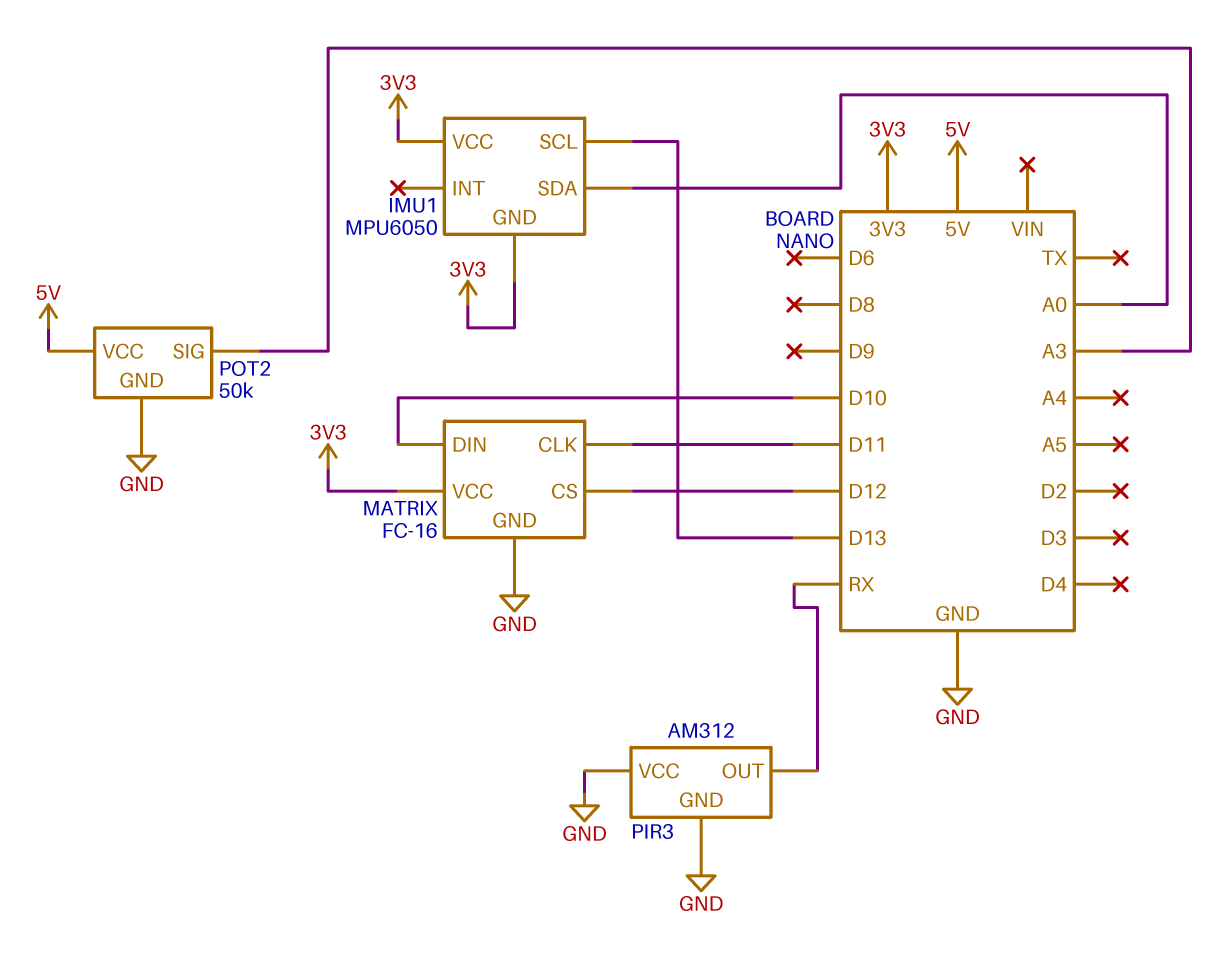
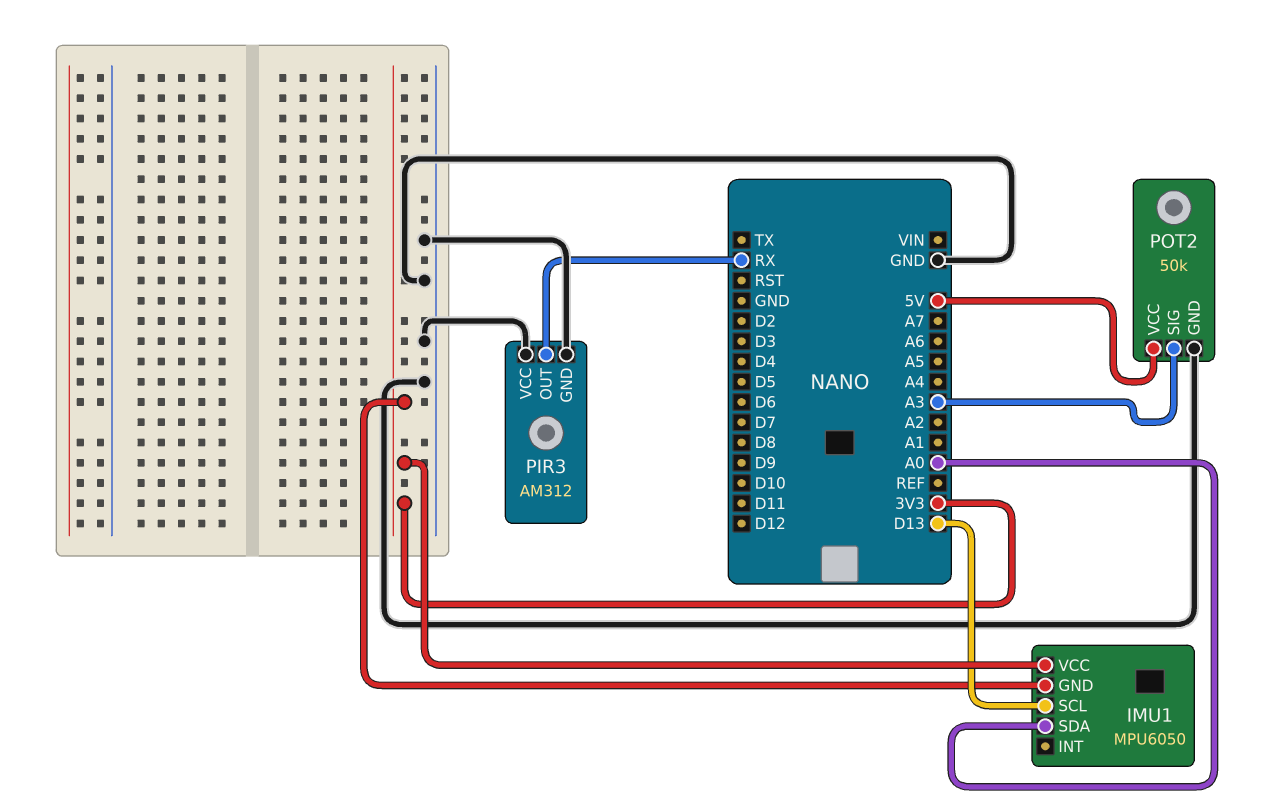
MATRIX: FC-16 -> none
MATRIX pin CLK: D11 -> none
MATRIX pin CS: D12 -> none
MATRIX pin DIN: D10 -> none
MATRIX pin GND: GND -> none
MATRIX pin VCC: 3V3 -> none

